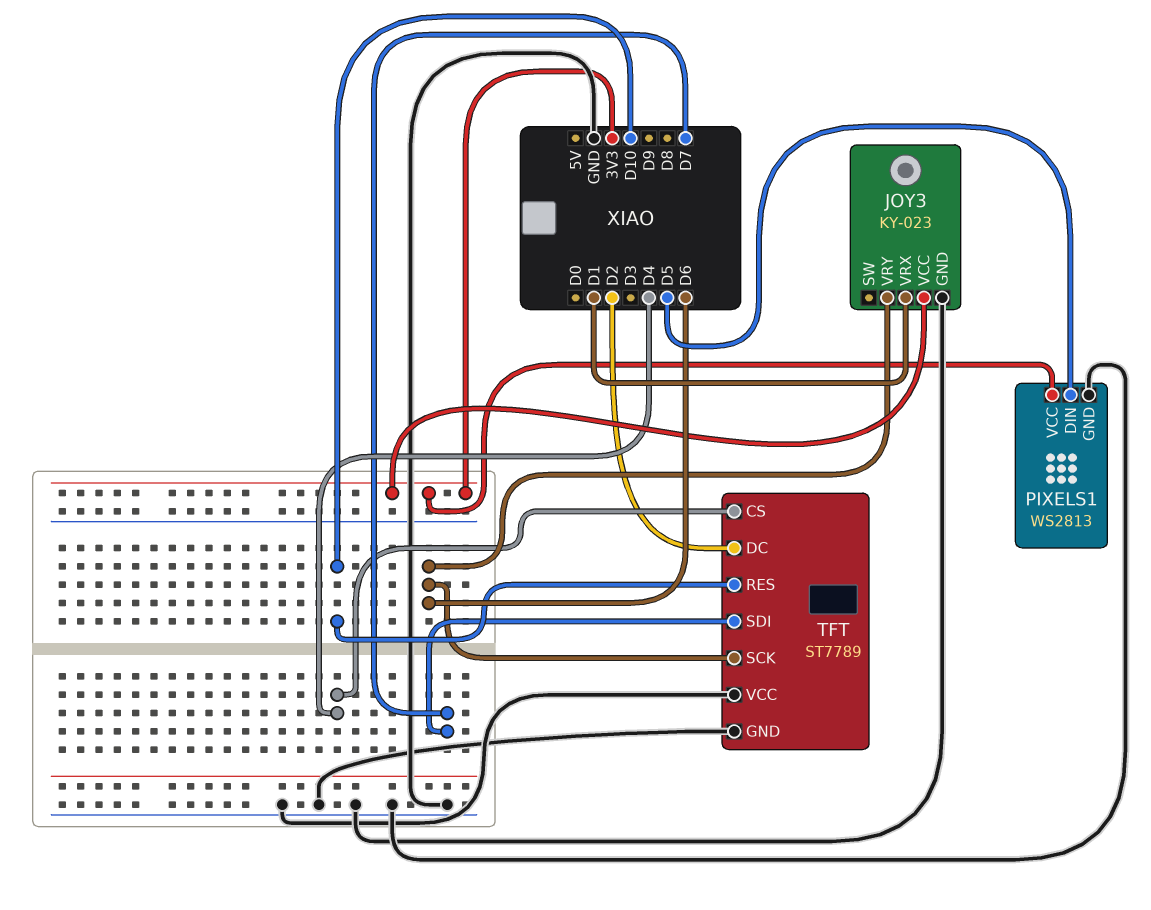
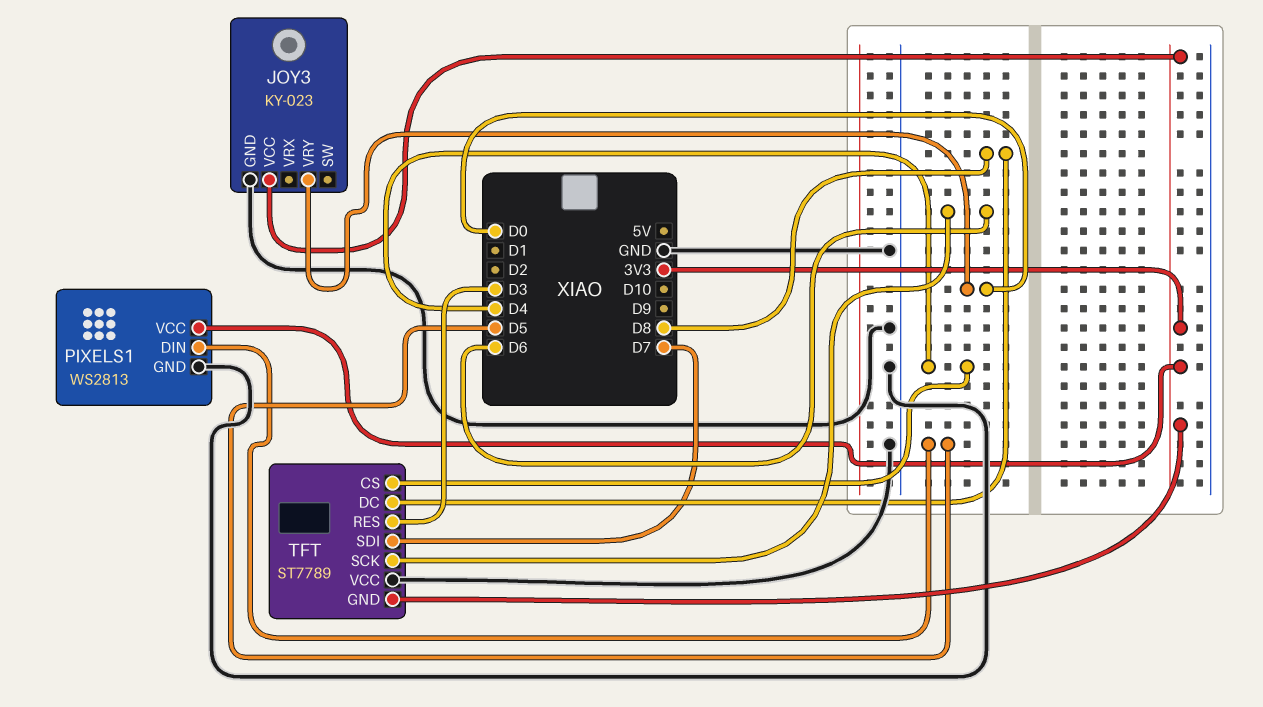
JOY3 pin VRX: D1 -> none
JOY3 pin VRY: D6 -> D0
TFT pin DC: D2 -> D8
TFT pin GND: GND -> 3V3
TFT pin RES: D10 -> D3

